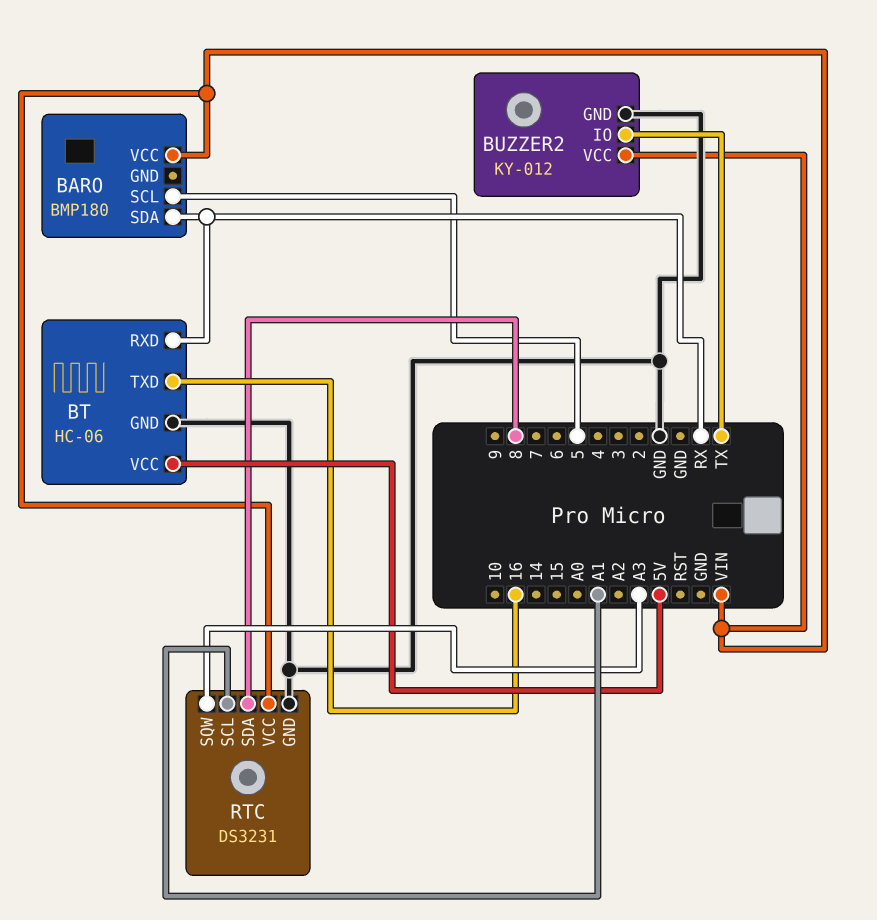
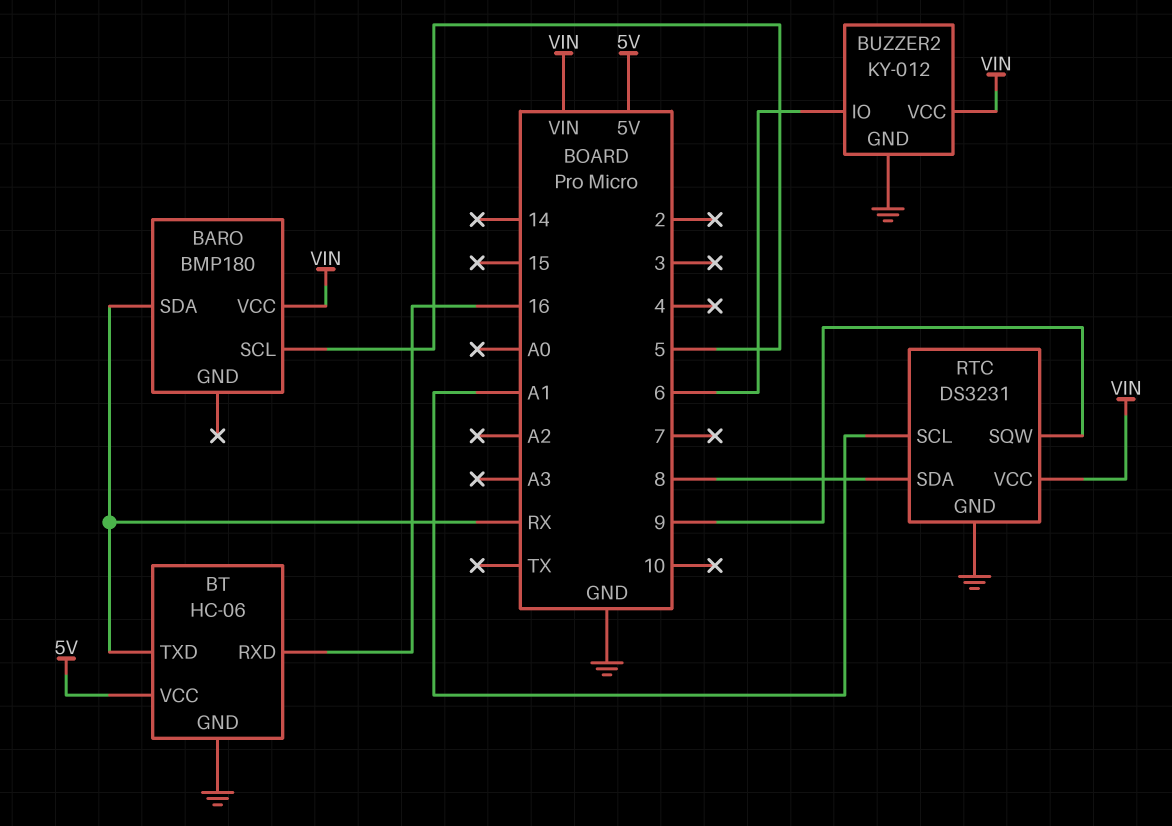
BT pin RXD: RX -> 16
BT pin TXD: 16 -> RX
BUZZER2 pin IO: TX -> 6
RTC pin SQW: A3 -> 9

